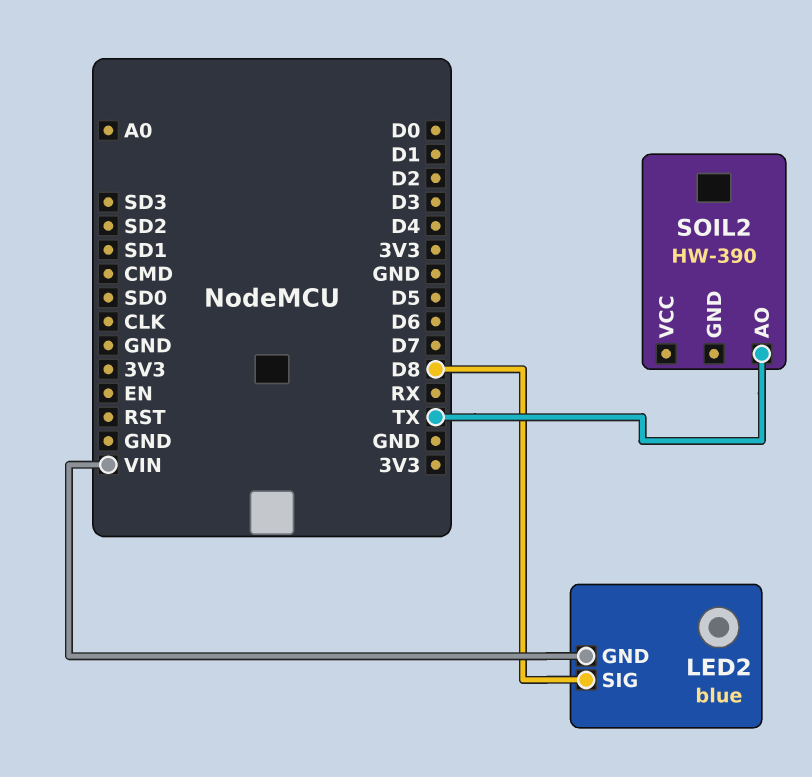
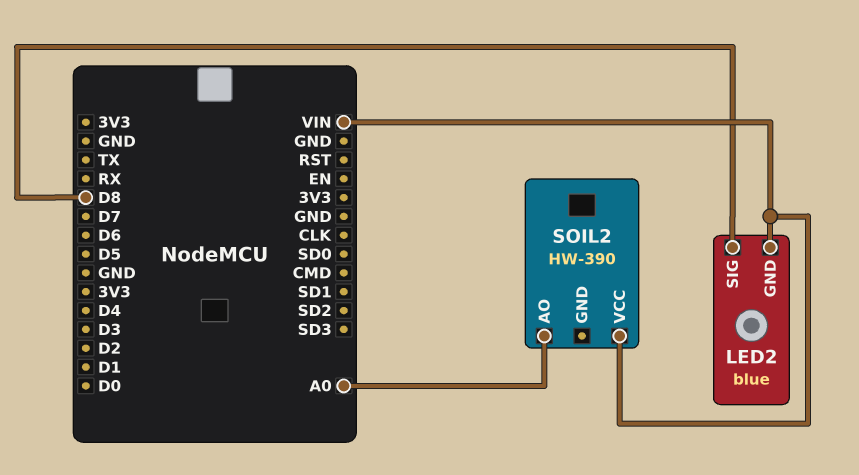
SOIL2 pin AO: TX -> A0
SOIL2 pin VCC: none -> VIN

